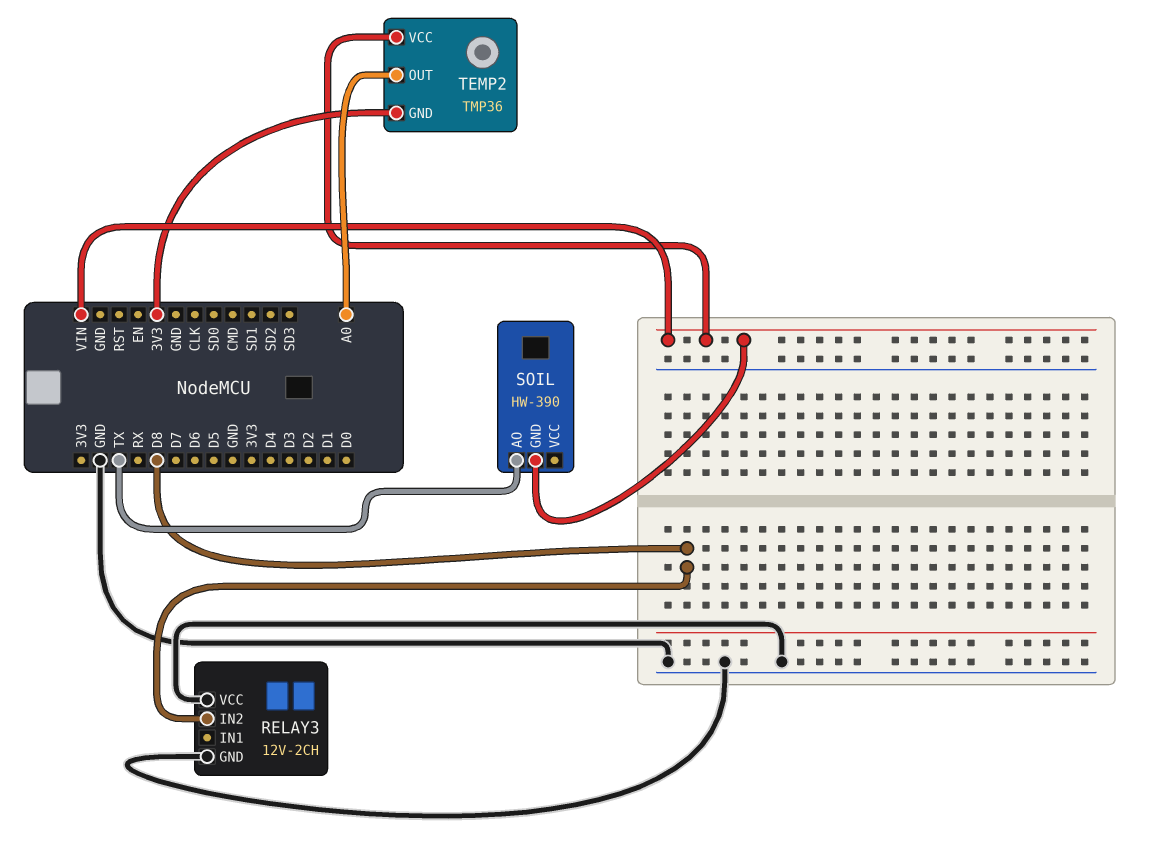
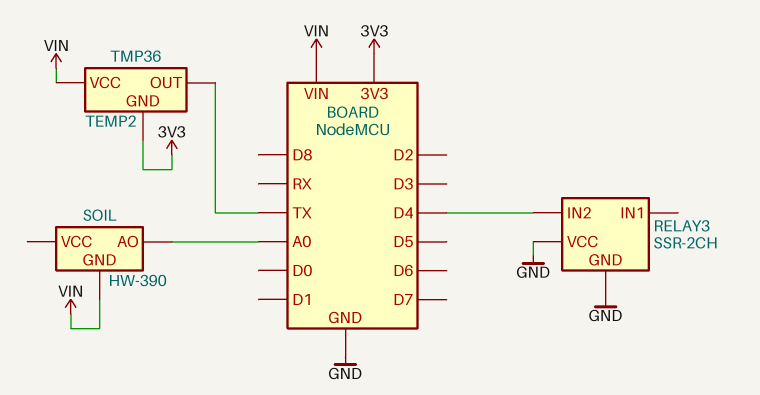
RELAY3: 12V-2CH -> SSR-2CH
RELAY3 pin IN2: D8 -> D4
SOIL pin AO: TX -> A0
TEMP2 pin OUT: A0 -> TX

